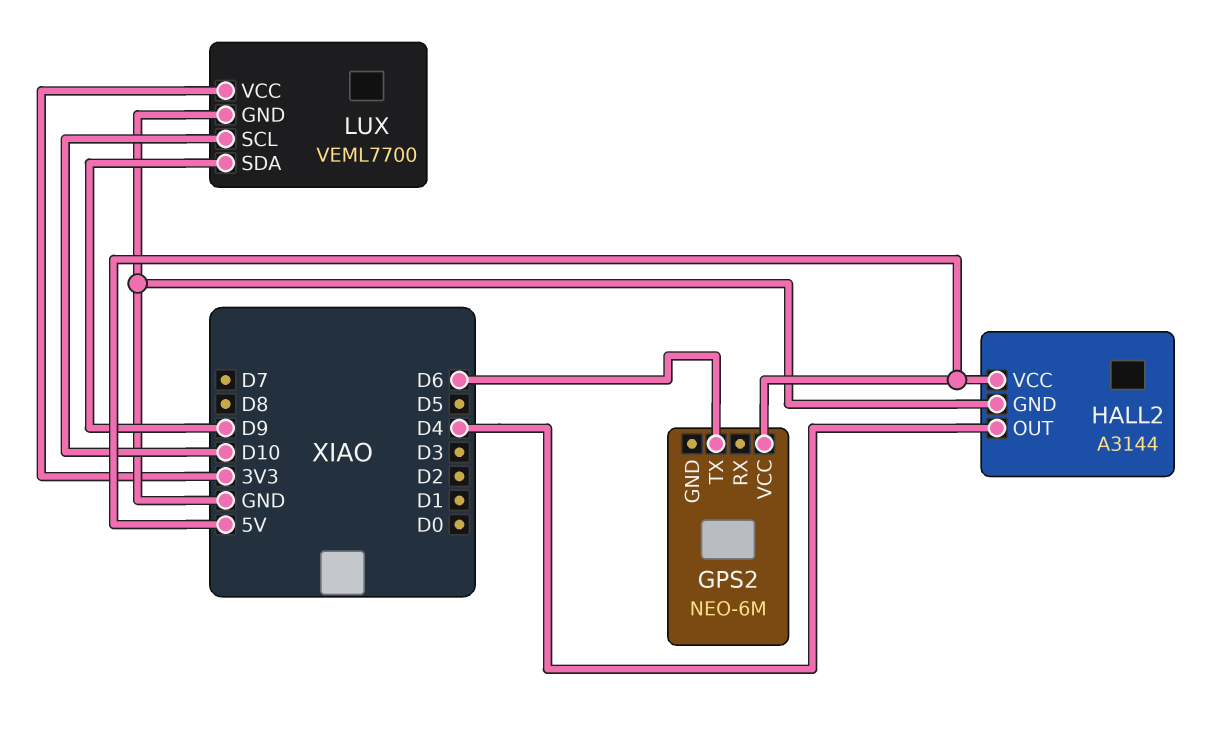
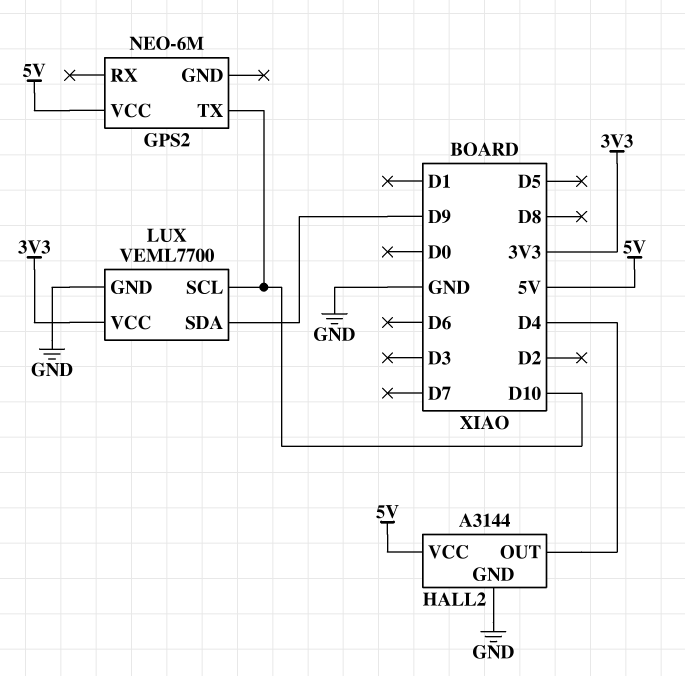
GPS2 pin TX: D6 -> D10

